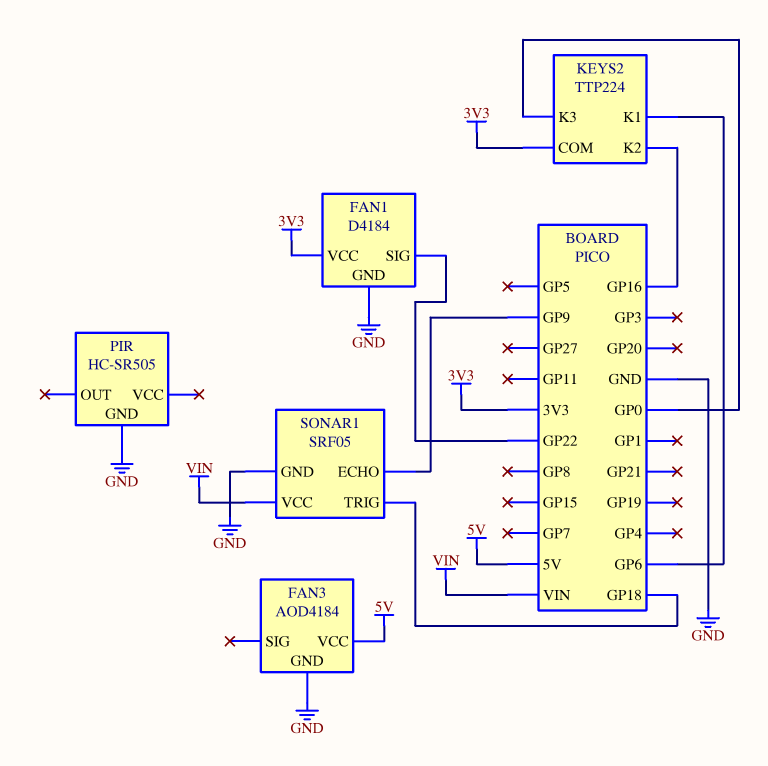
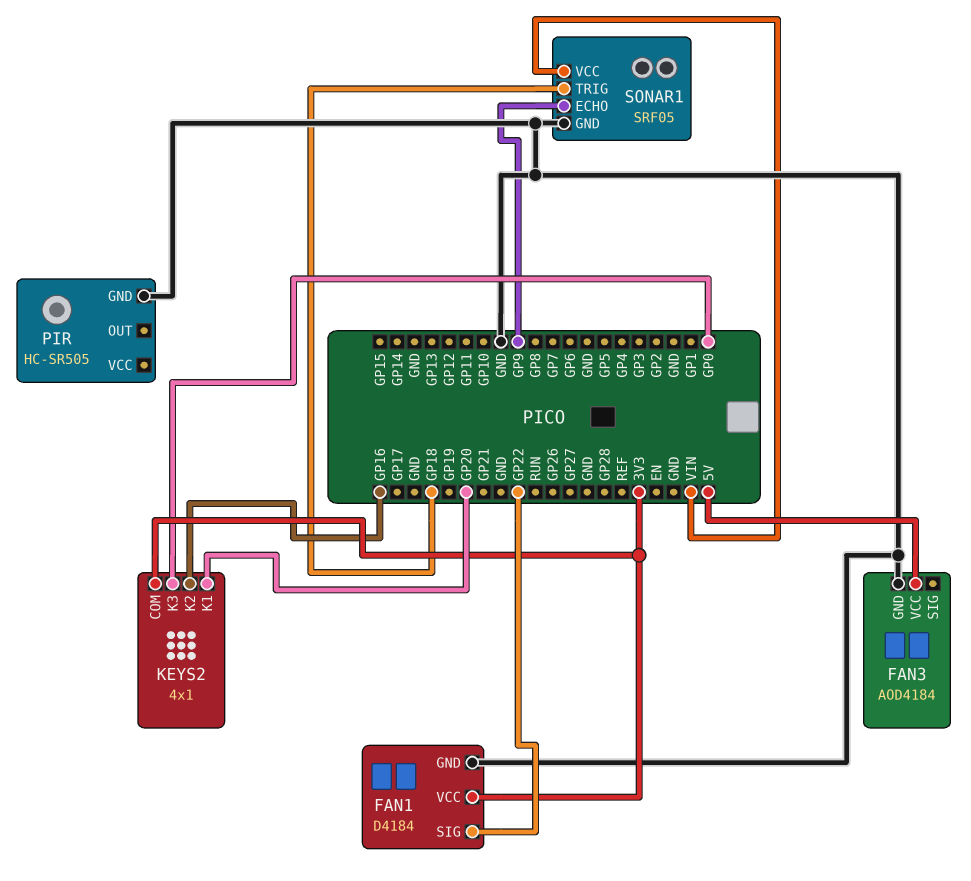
KEYS2: TTP224 -> 4x1
KEYS2 pin K1: GP6 -> GP20

